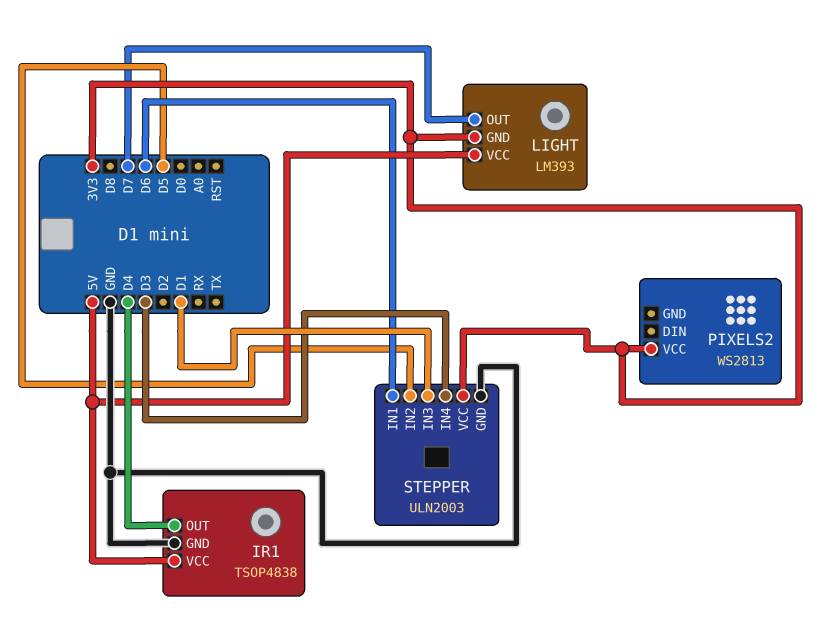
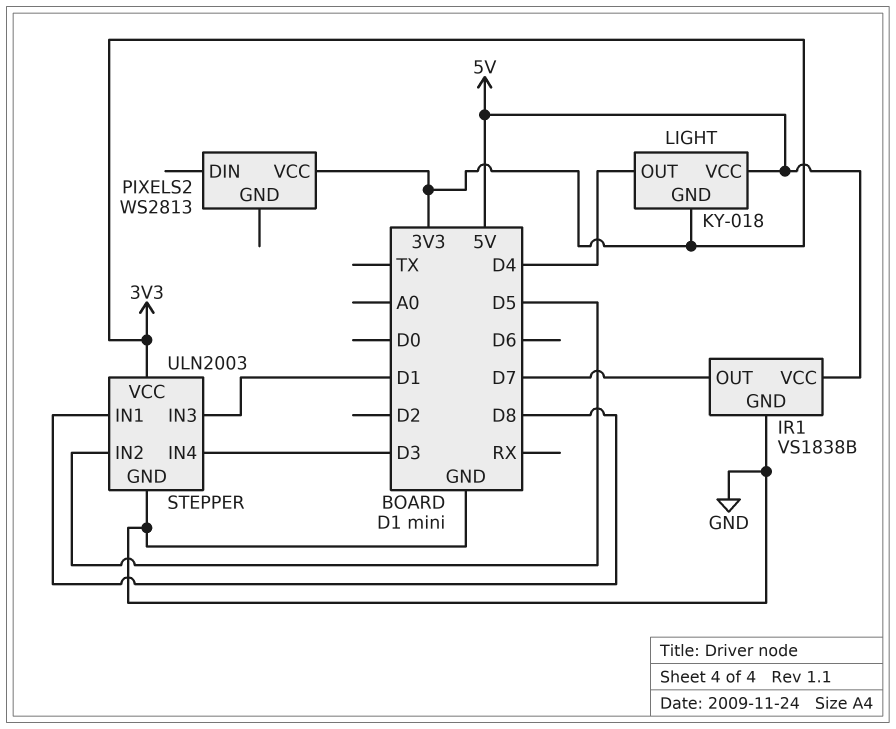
IR1: TSOP4838 -> VS1838B
IR1 pin OUT: D4 -> D7
LIGHT: LM393 -> KY-018
LIGHT pin OUT: D7 -> D4
STEPPER pin IN1: D6 -> D8

